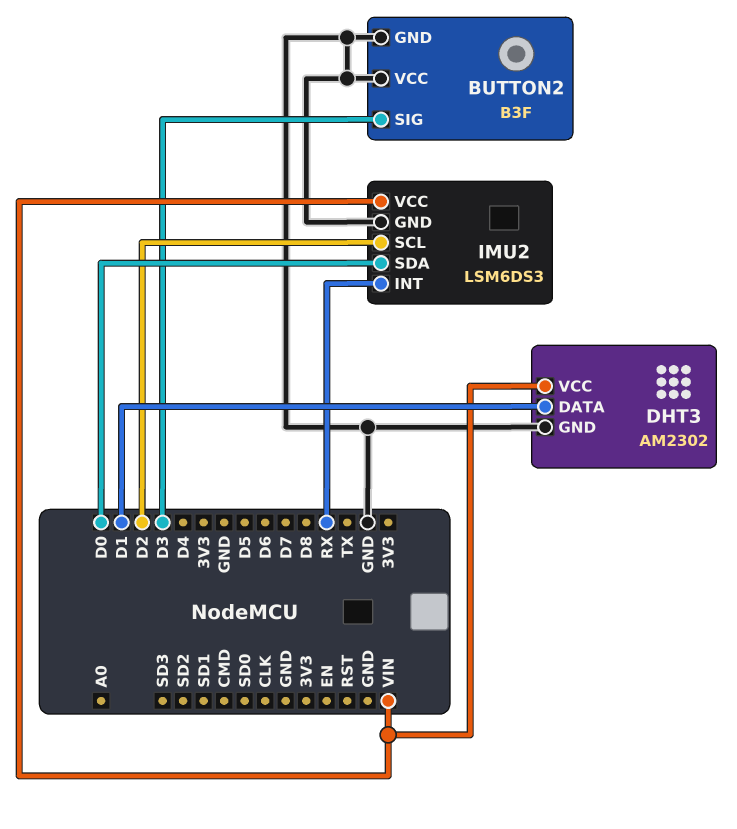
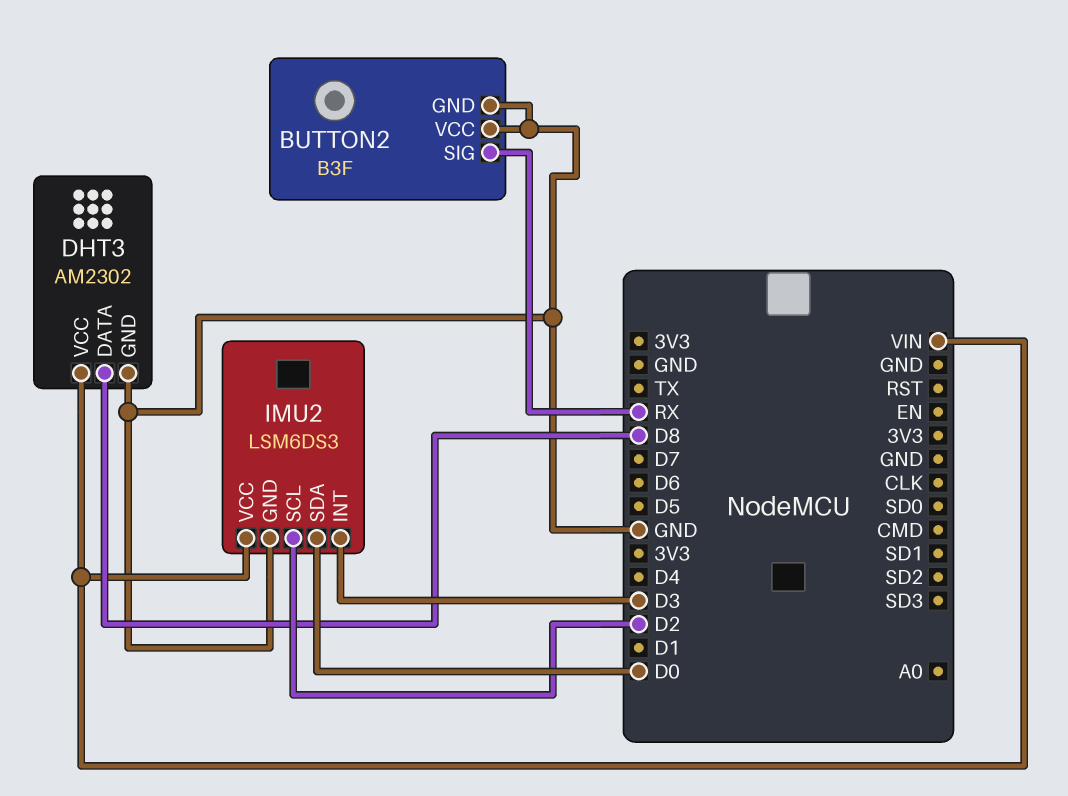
BUTTON2 pin SIG: D3 -> RX
DHT3 pin DATA: D1 -> D8
IMU2 pin INT: RX -> D3

